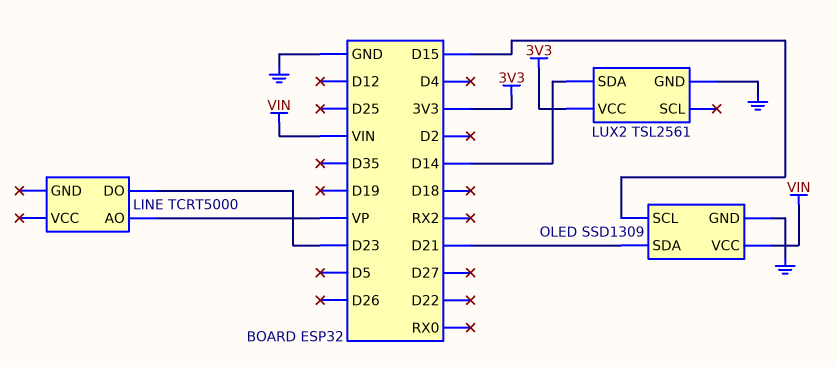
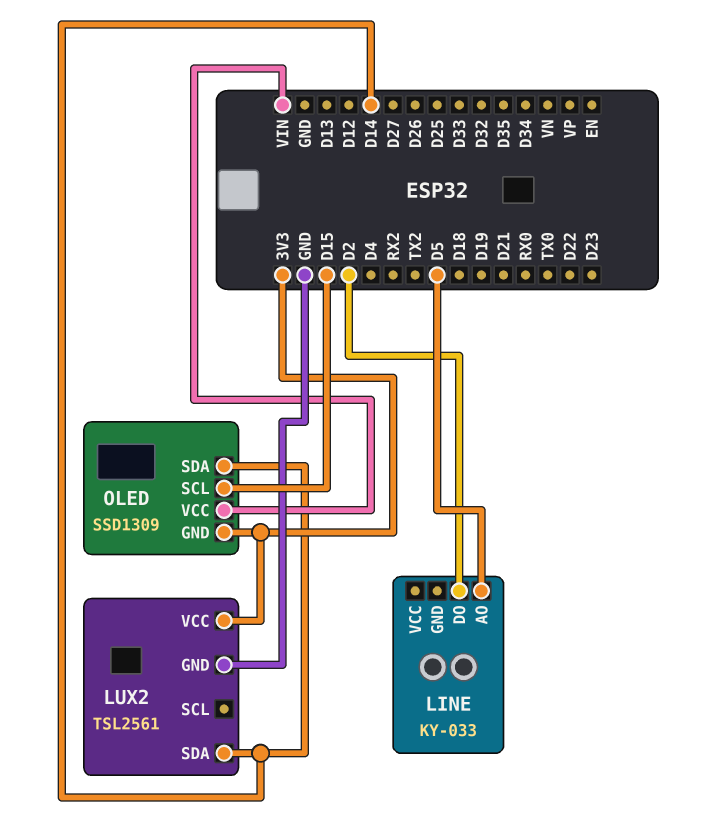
LINE: TCRT5000 -> KY-033
LINE pin AO: VP -> D5
LINE pin DO: D23 -> D2
OLED pin GND: GND -> 3V3
OLED pin SDA: D21 -> D14

